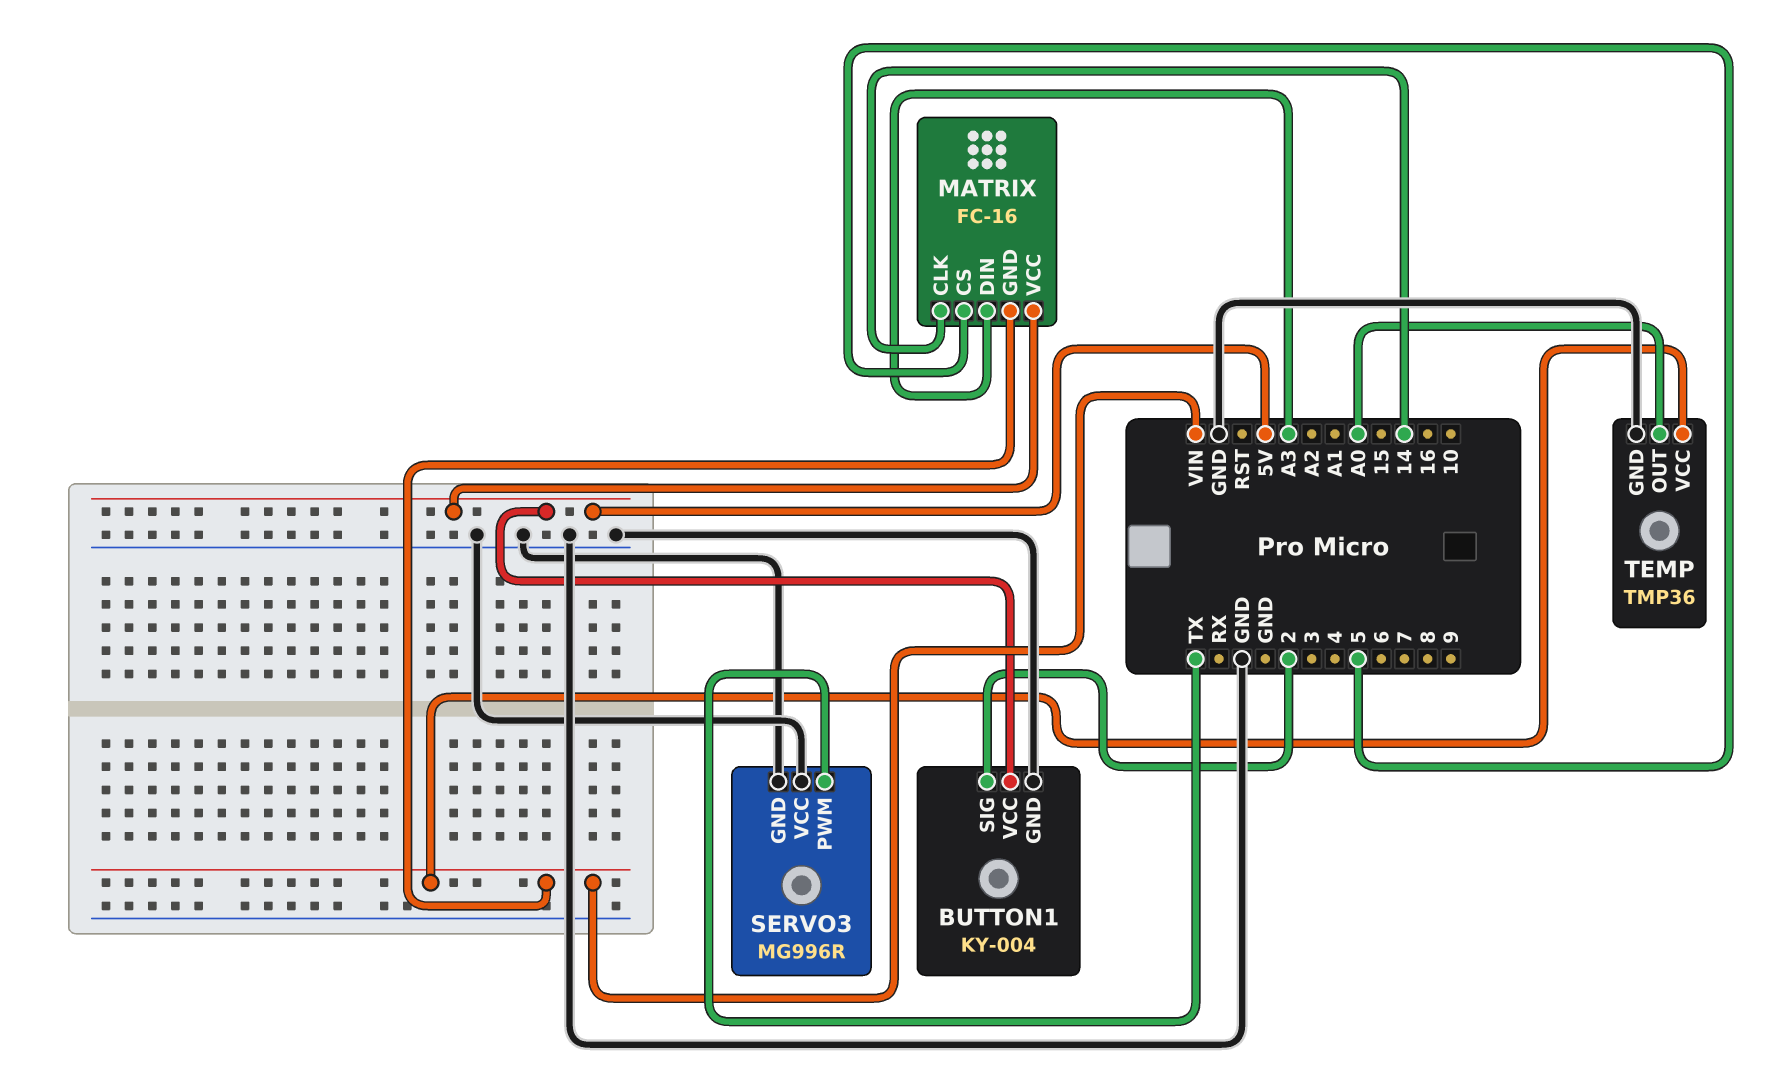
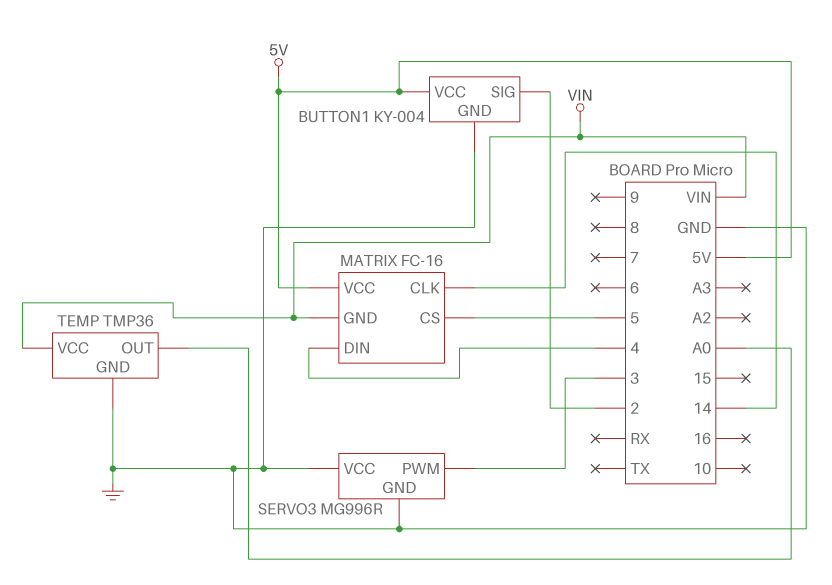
MATRIX pin DIN: A3 -> 4
SERVO3 pin PWM: TX -> 3

